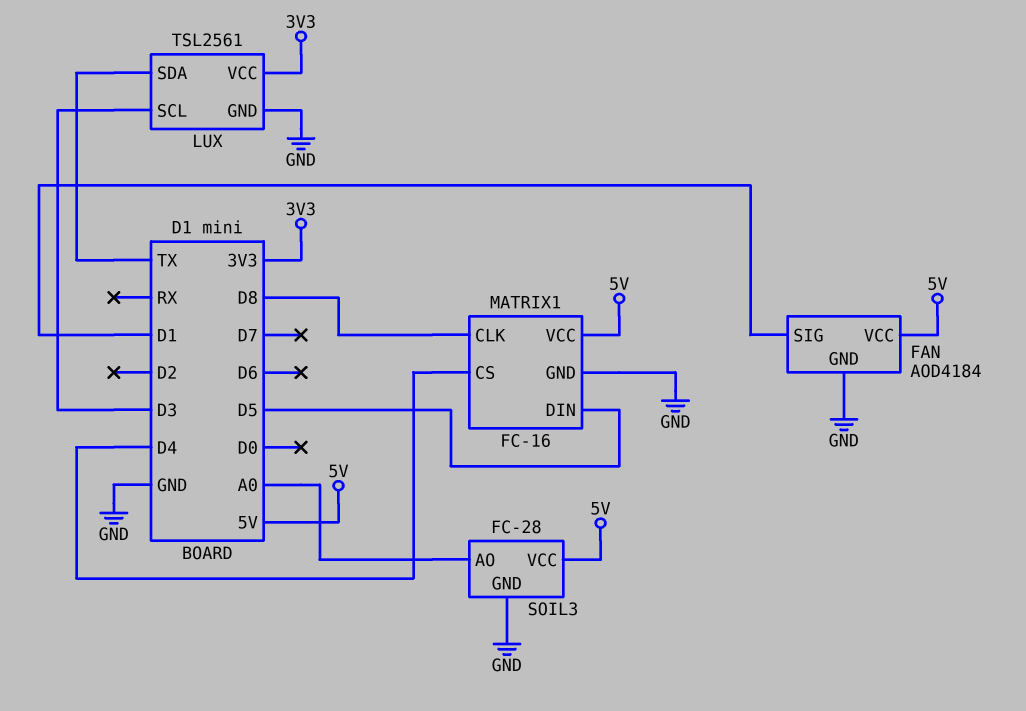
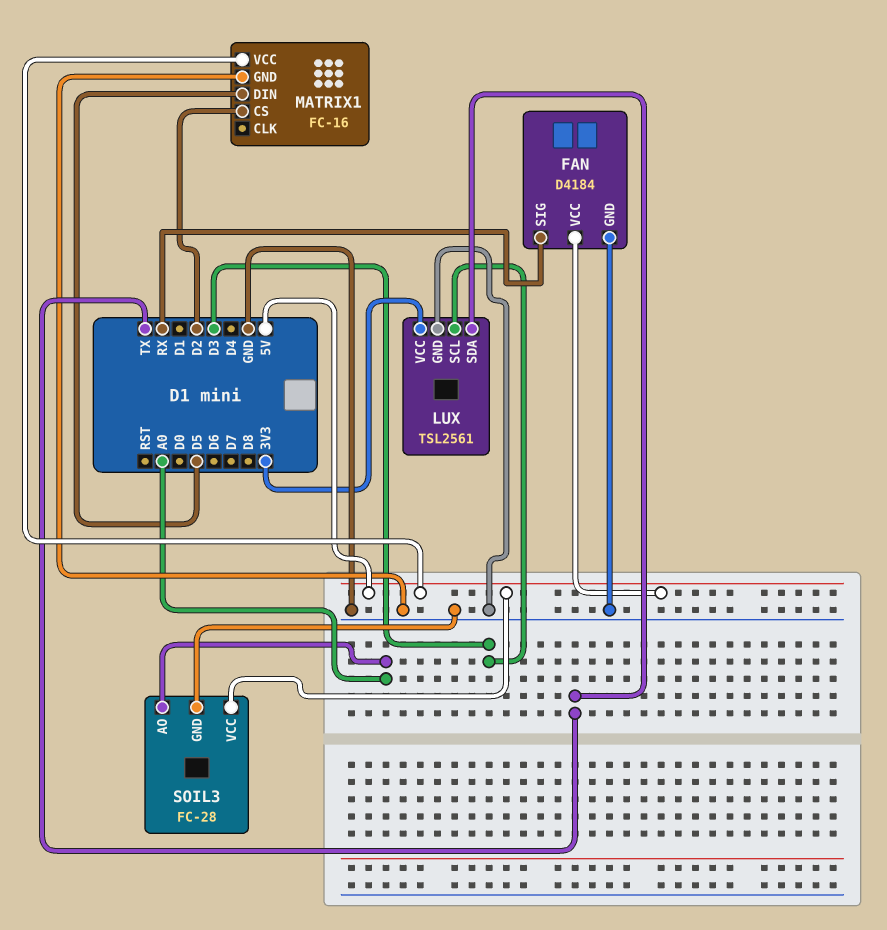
FAN: AOD4184 -> D4184
FAN pin SIG: D1 -> RX
MATRIX1 pin CLK: D8 -> none
MATRIX1 pin CS: D4 -> D2

